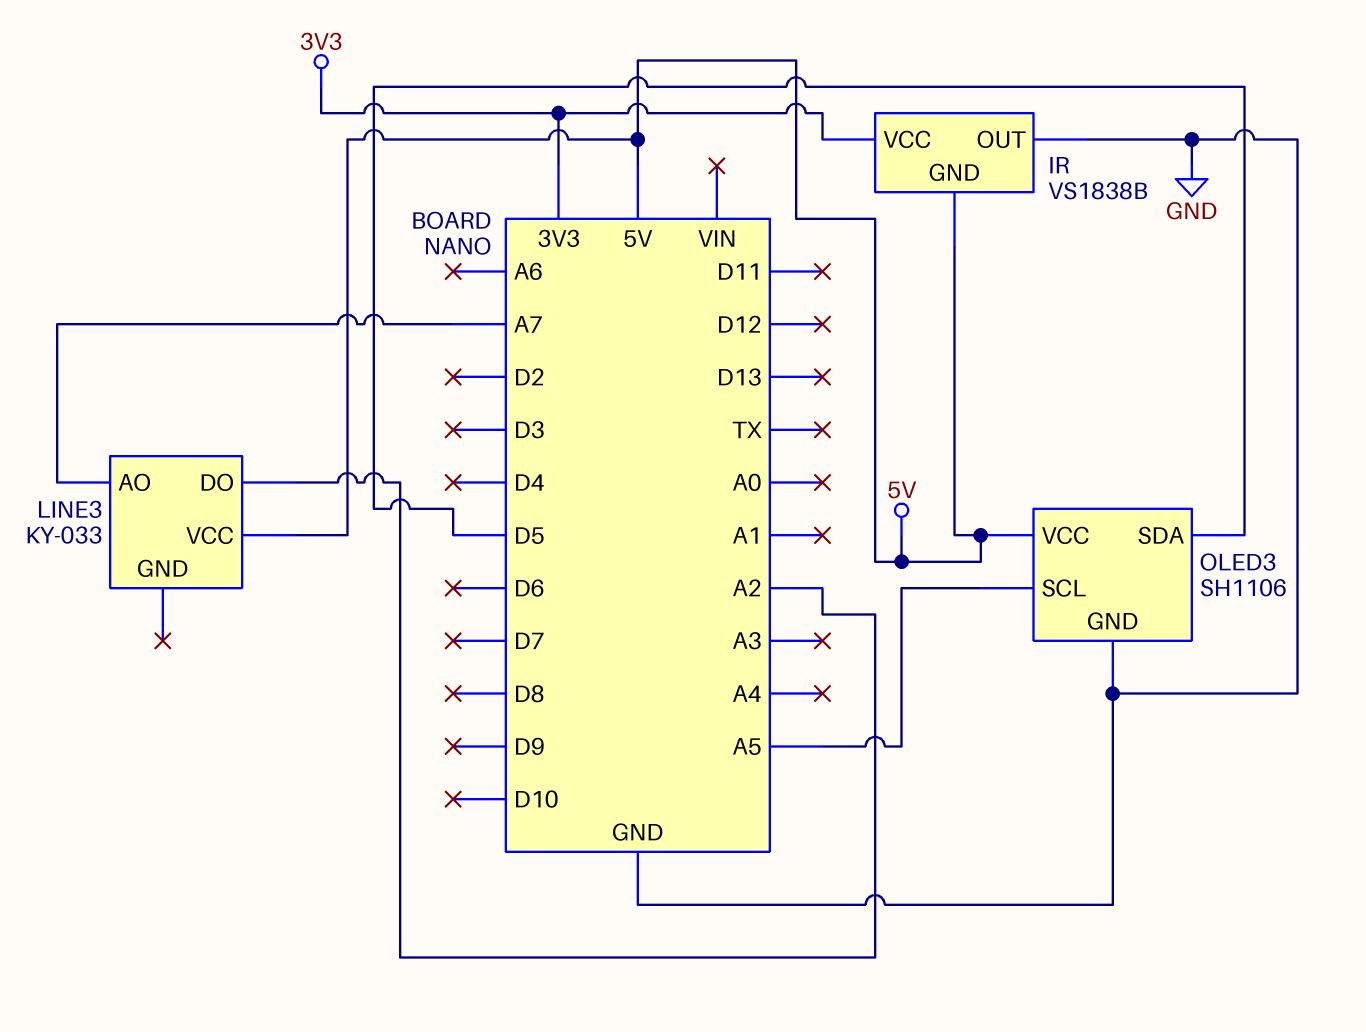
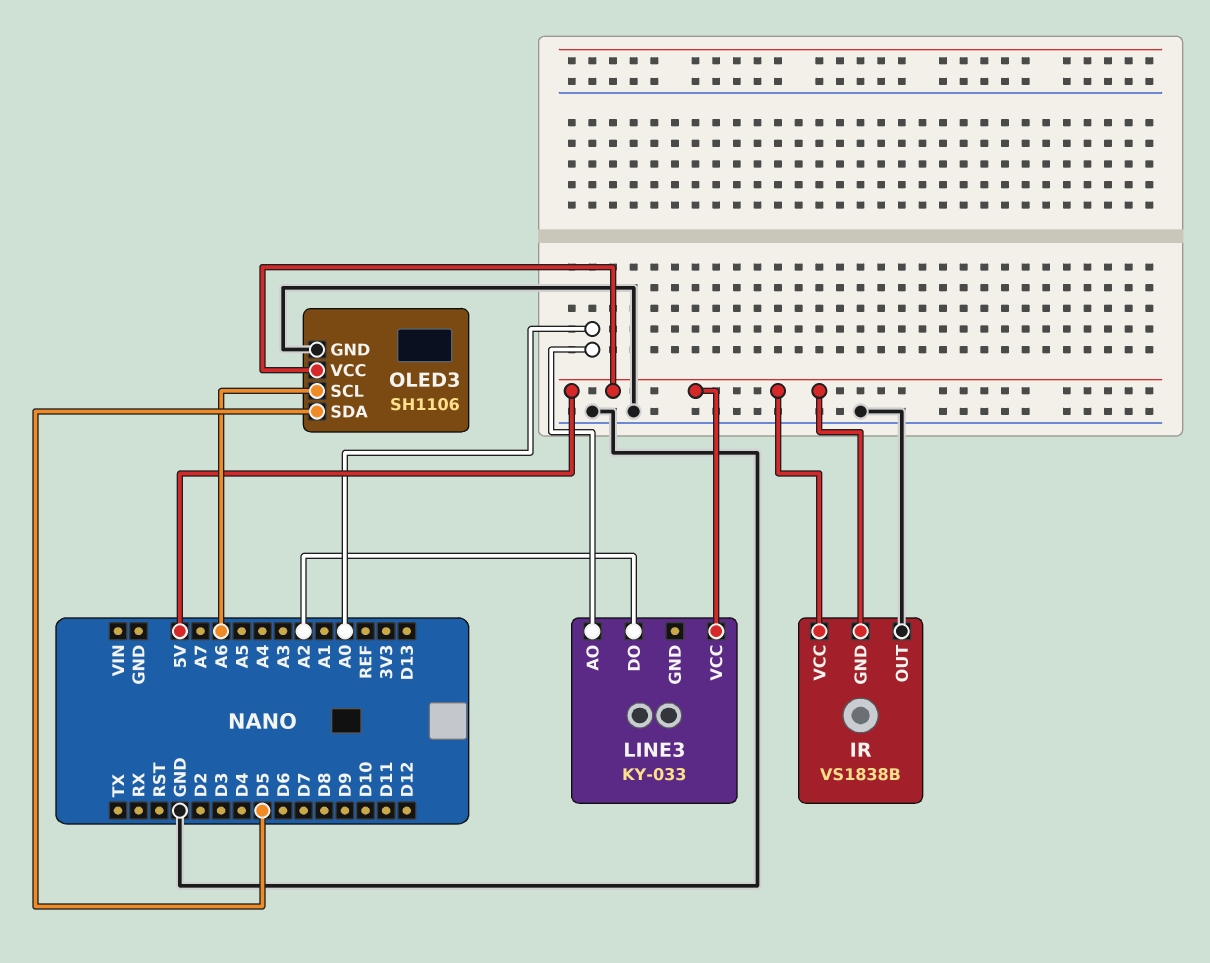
IR pin VCC: 3V3 -> 5V
LINE3 pin AO: A7 -> A0
OLED3 pin SCL: A5 -> A6

